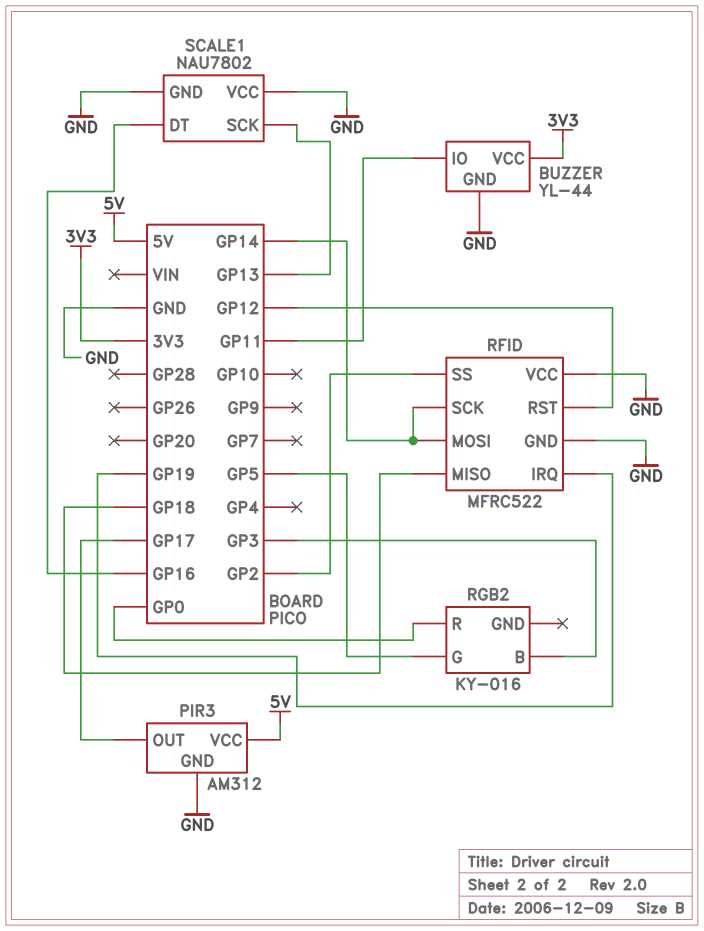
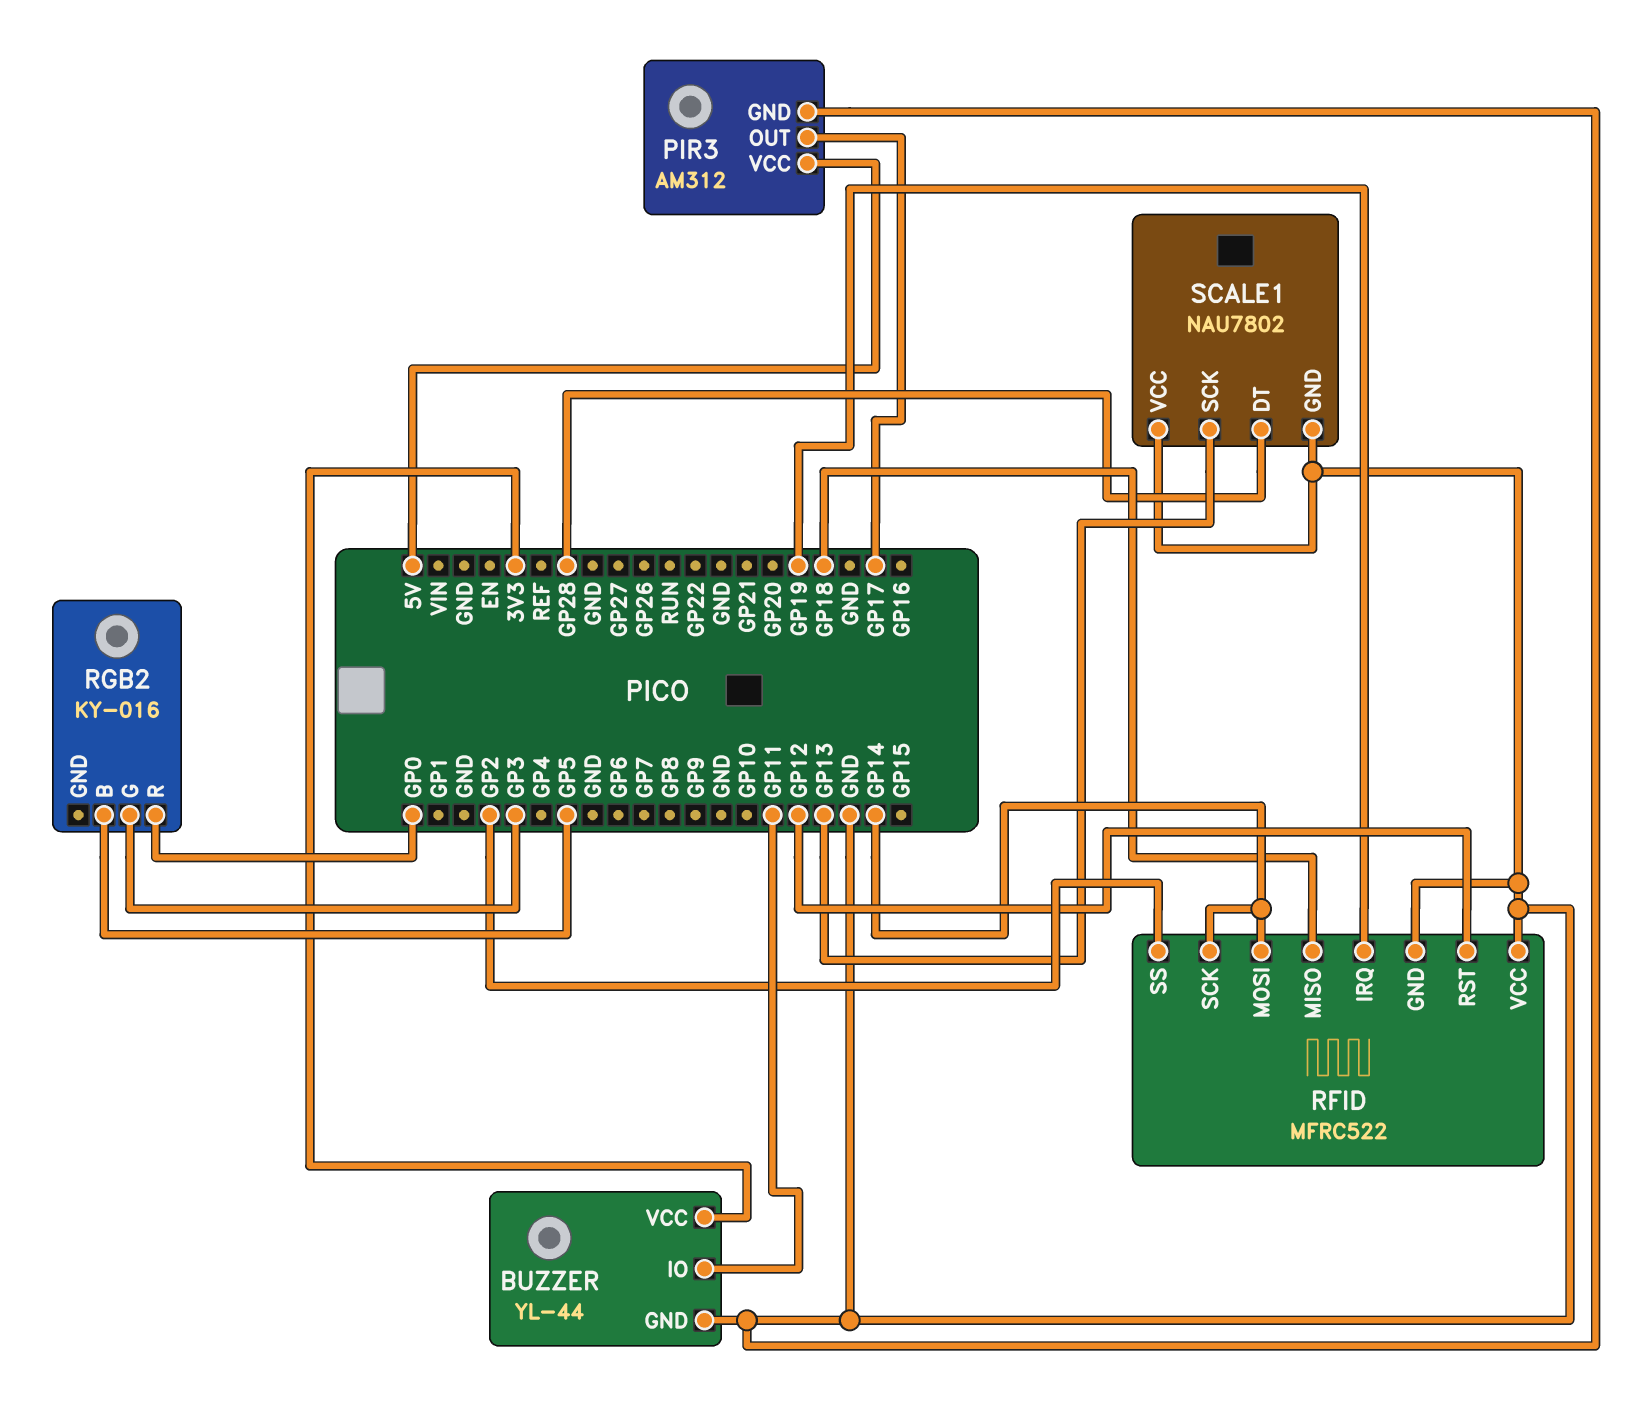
RGB2 pin B: GP3 -> GP5
RGB2 pin G: GP5 -> GP3
SCALE1 pin DT: GP16 -> GP28

